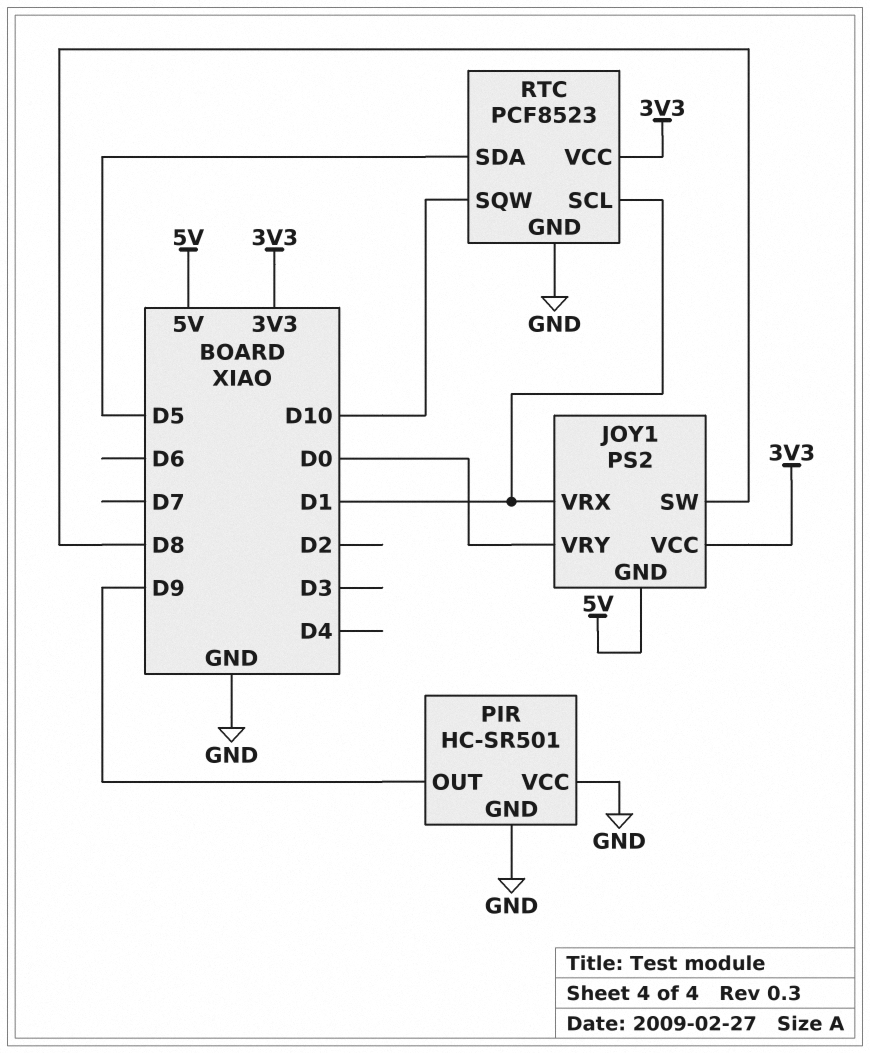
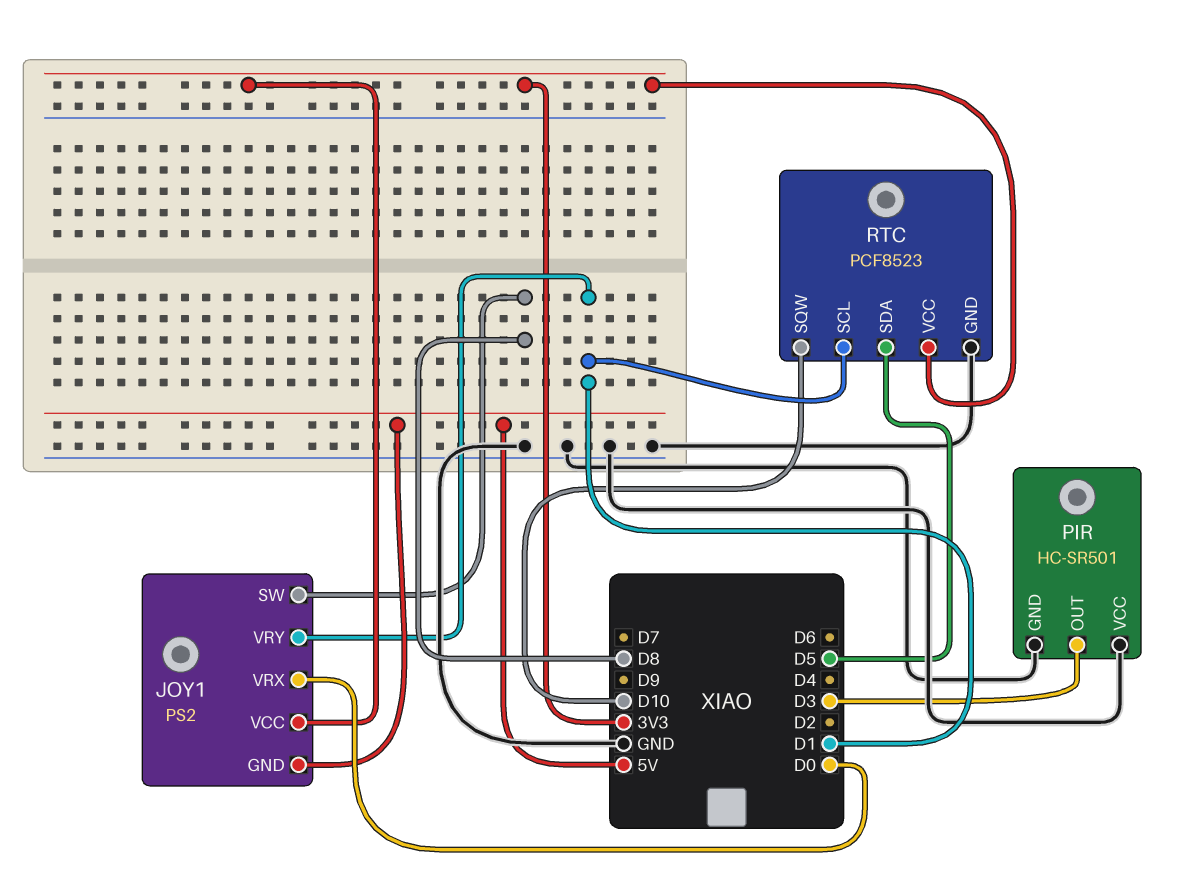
JOY1 pin VRX: D1 -> D0
JOY1 pin VRY: D0 -> D1
PIR pin OUT: D9 -> D3

